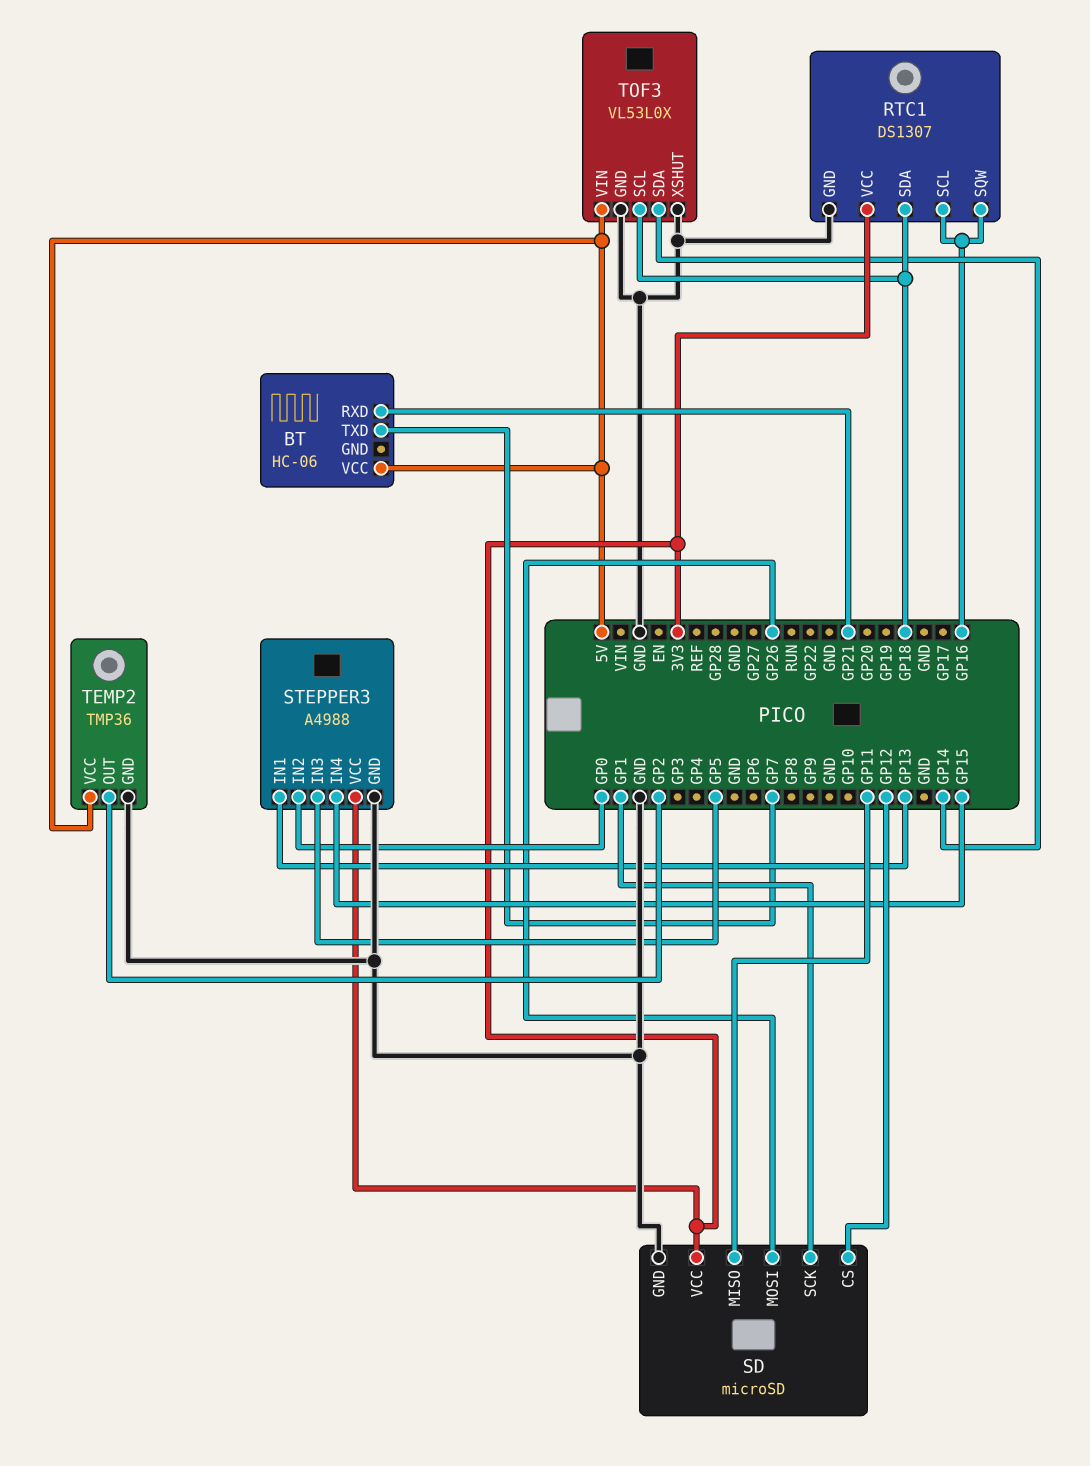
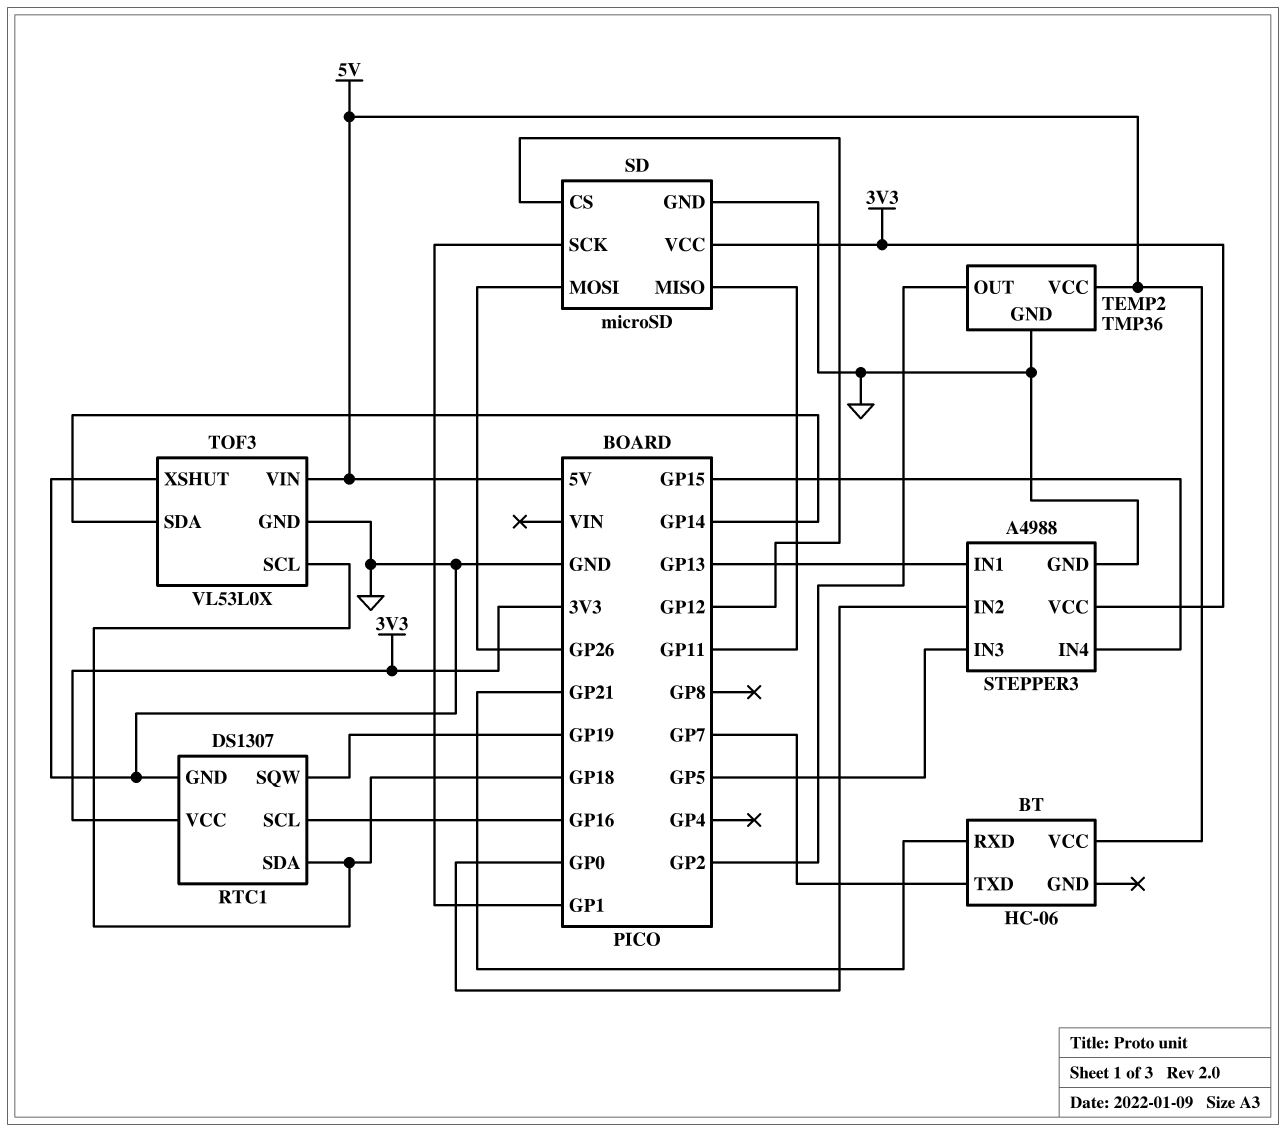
RTC1 pin SQW: GP16 -> GP19

